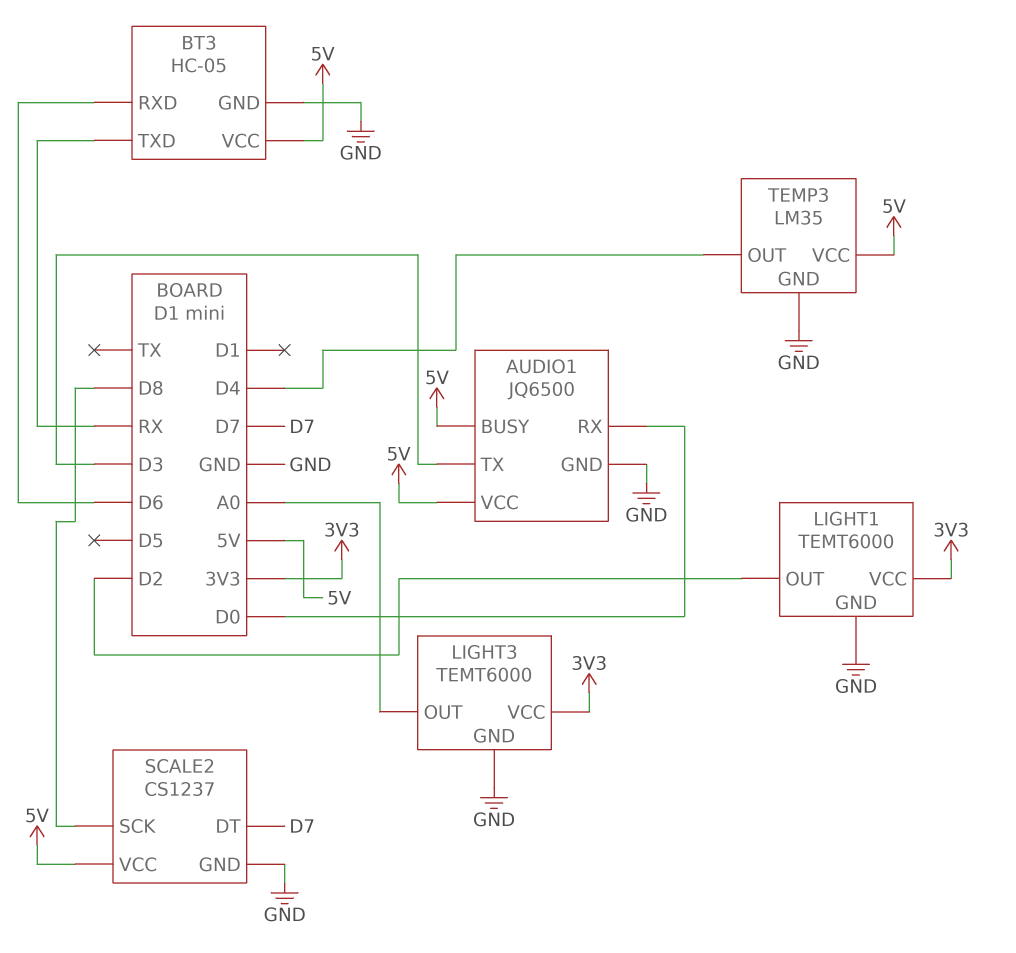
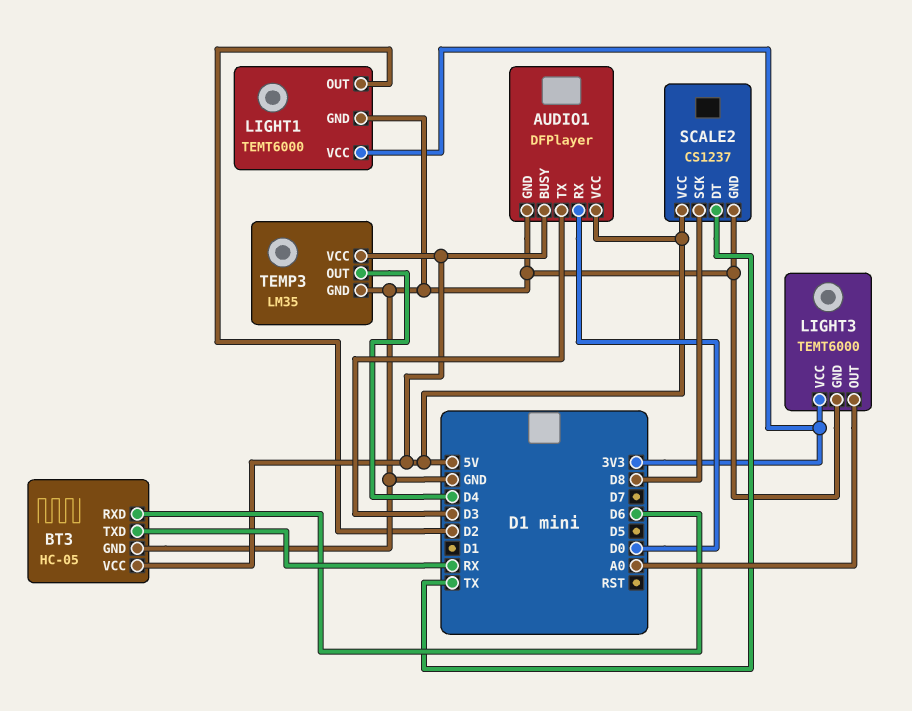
AUDIO1: JQ6500 -> DFPlayer
SCALE2 pin DT: D7 -> TX

